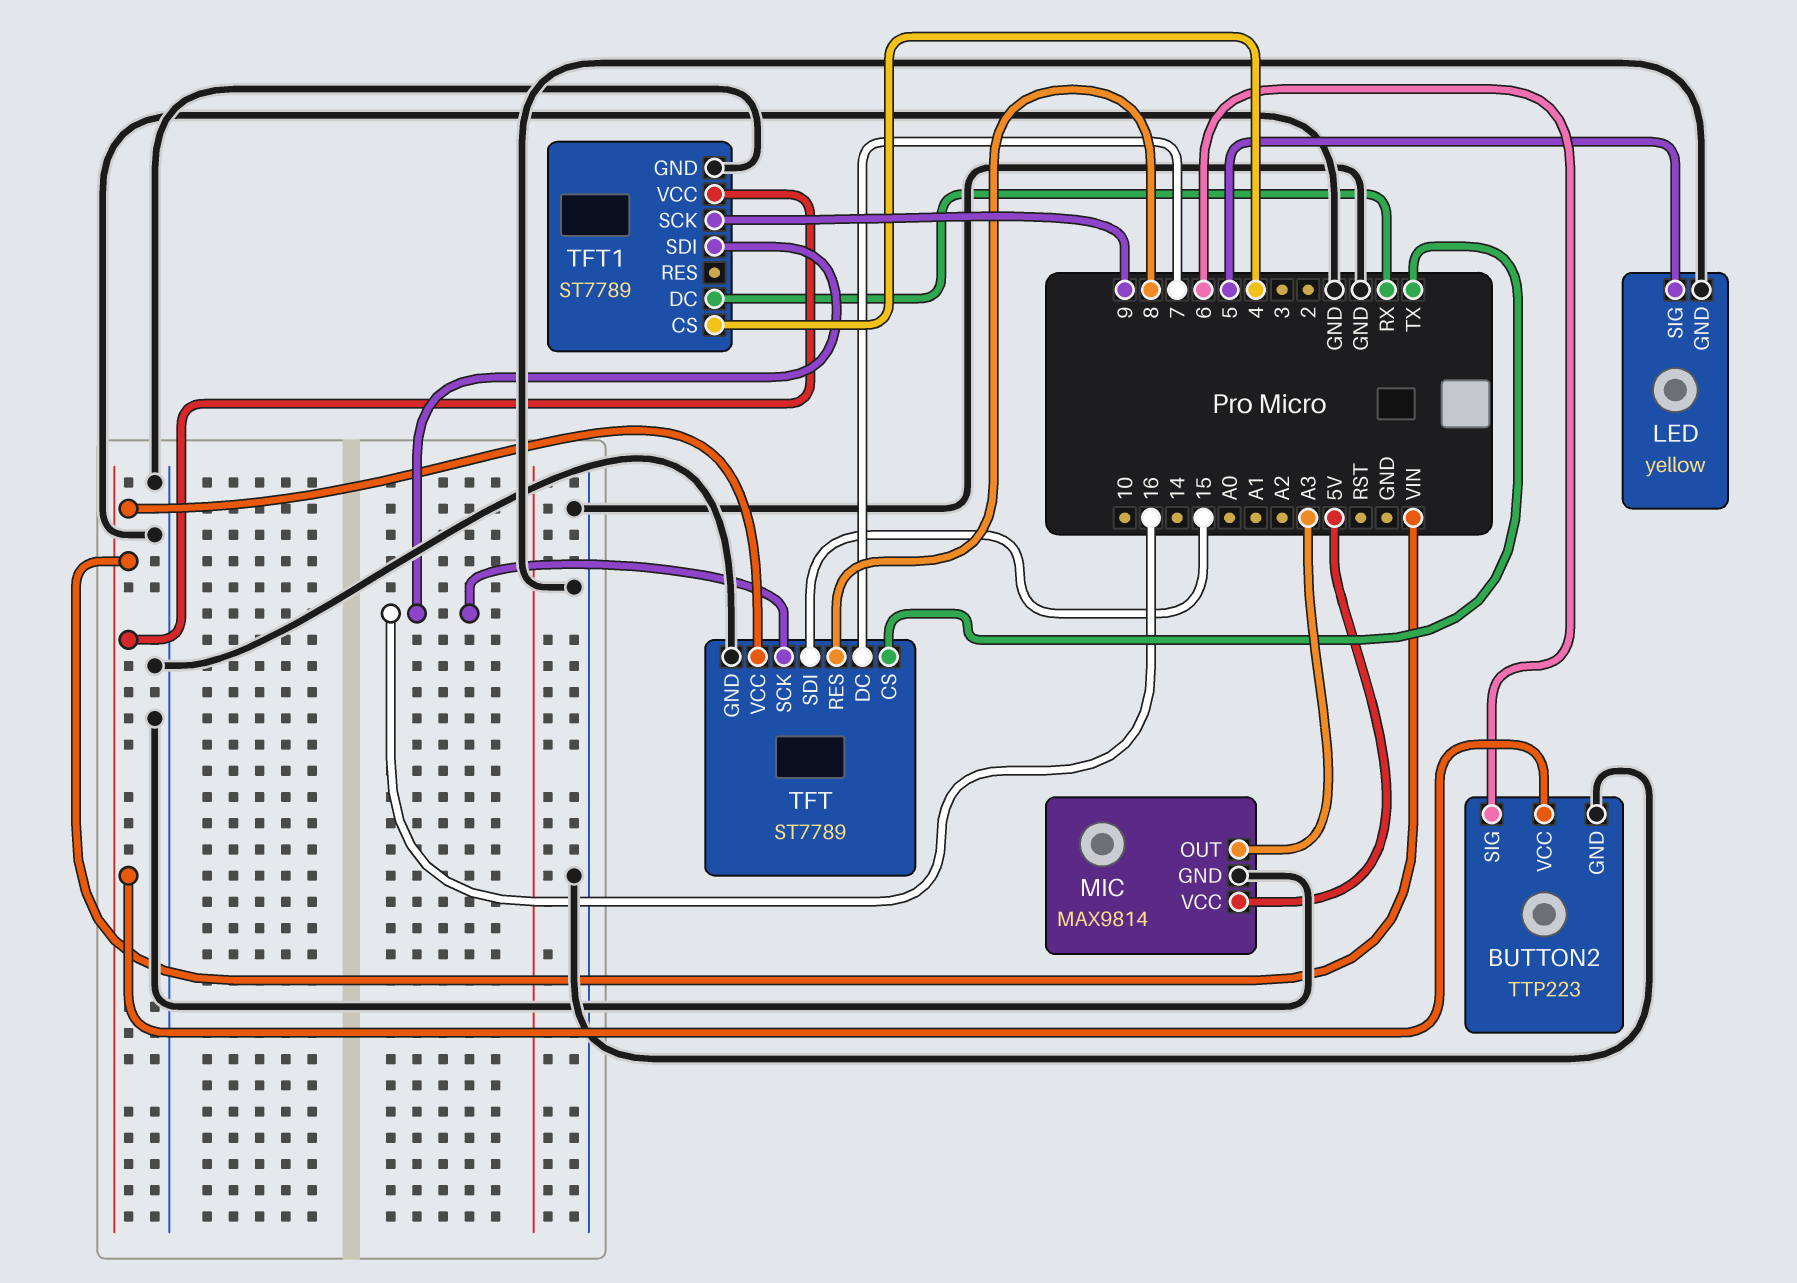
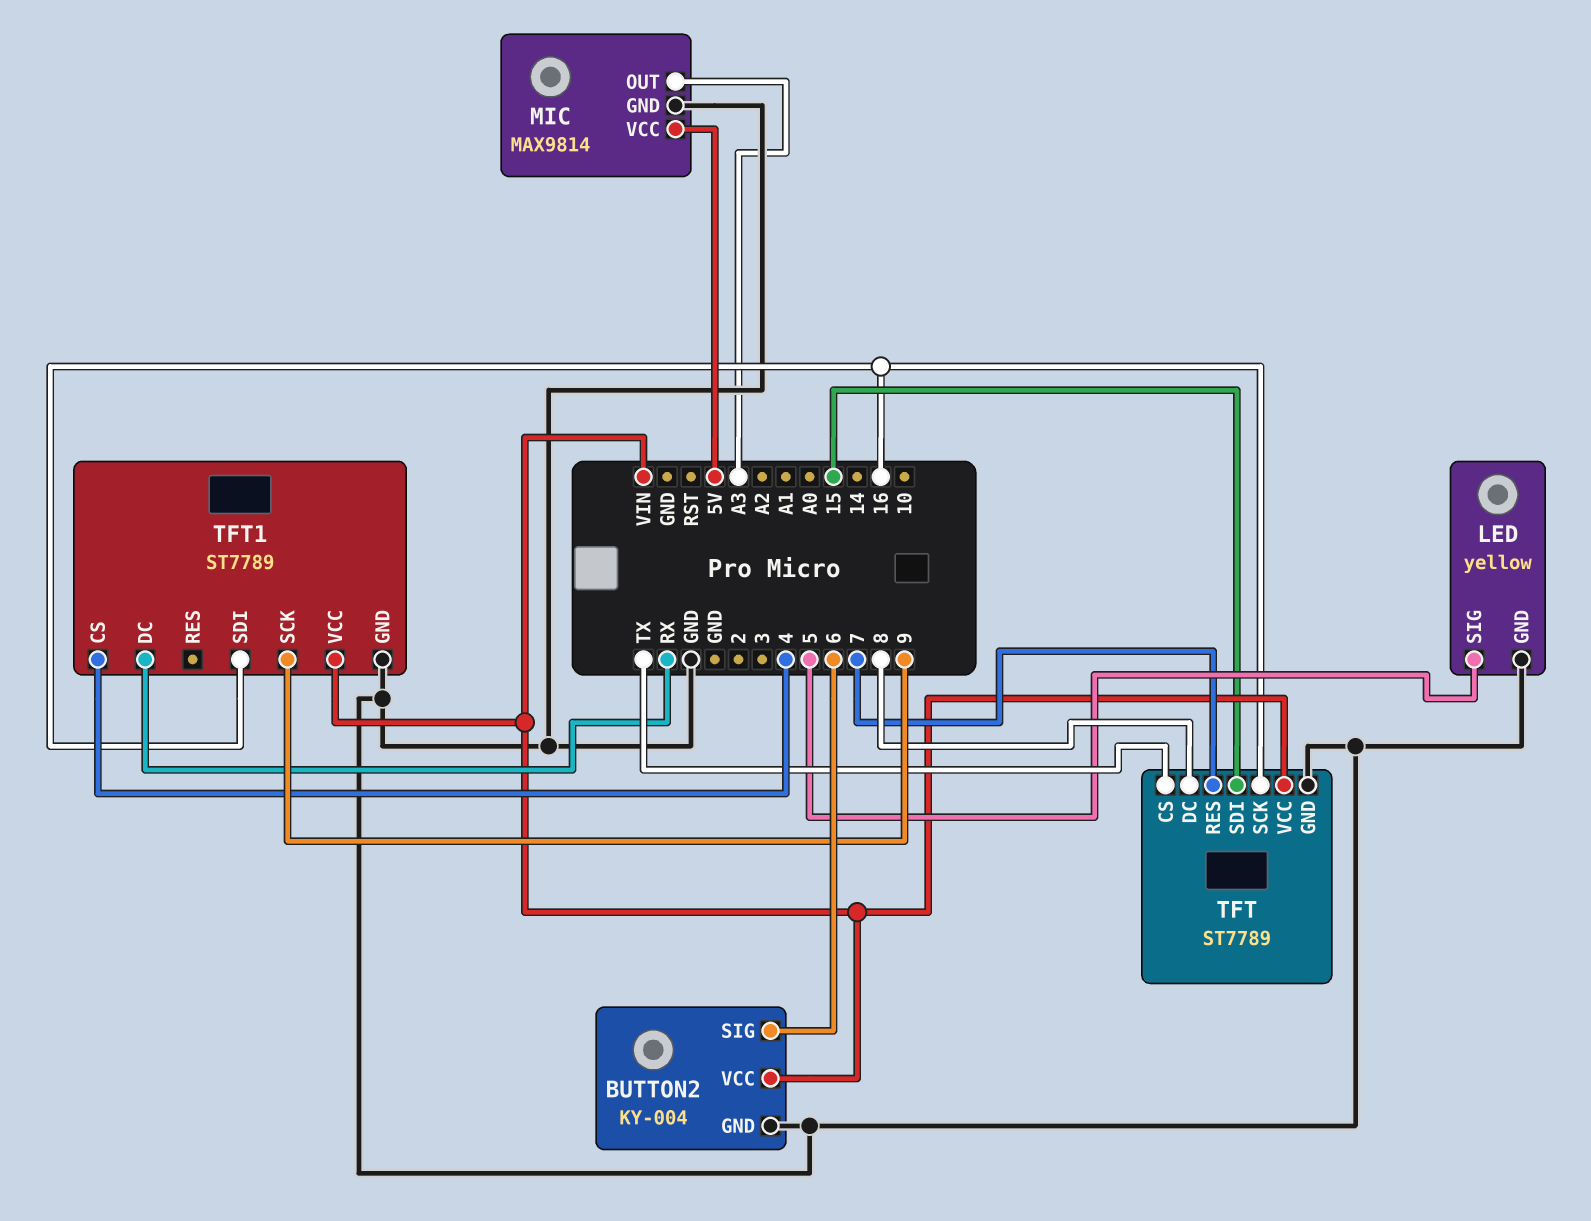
BUTTON2: TTP223 -> KY-004
TFT pin DC: 7 -> 8
TFT pin RES: 8 -> 7

